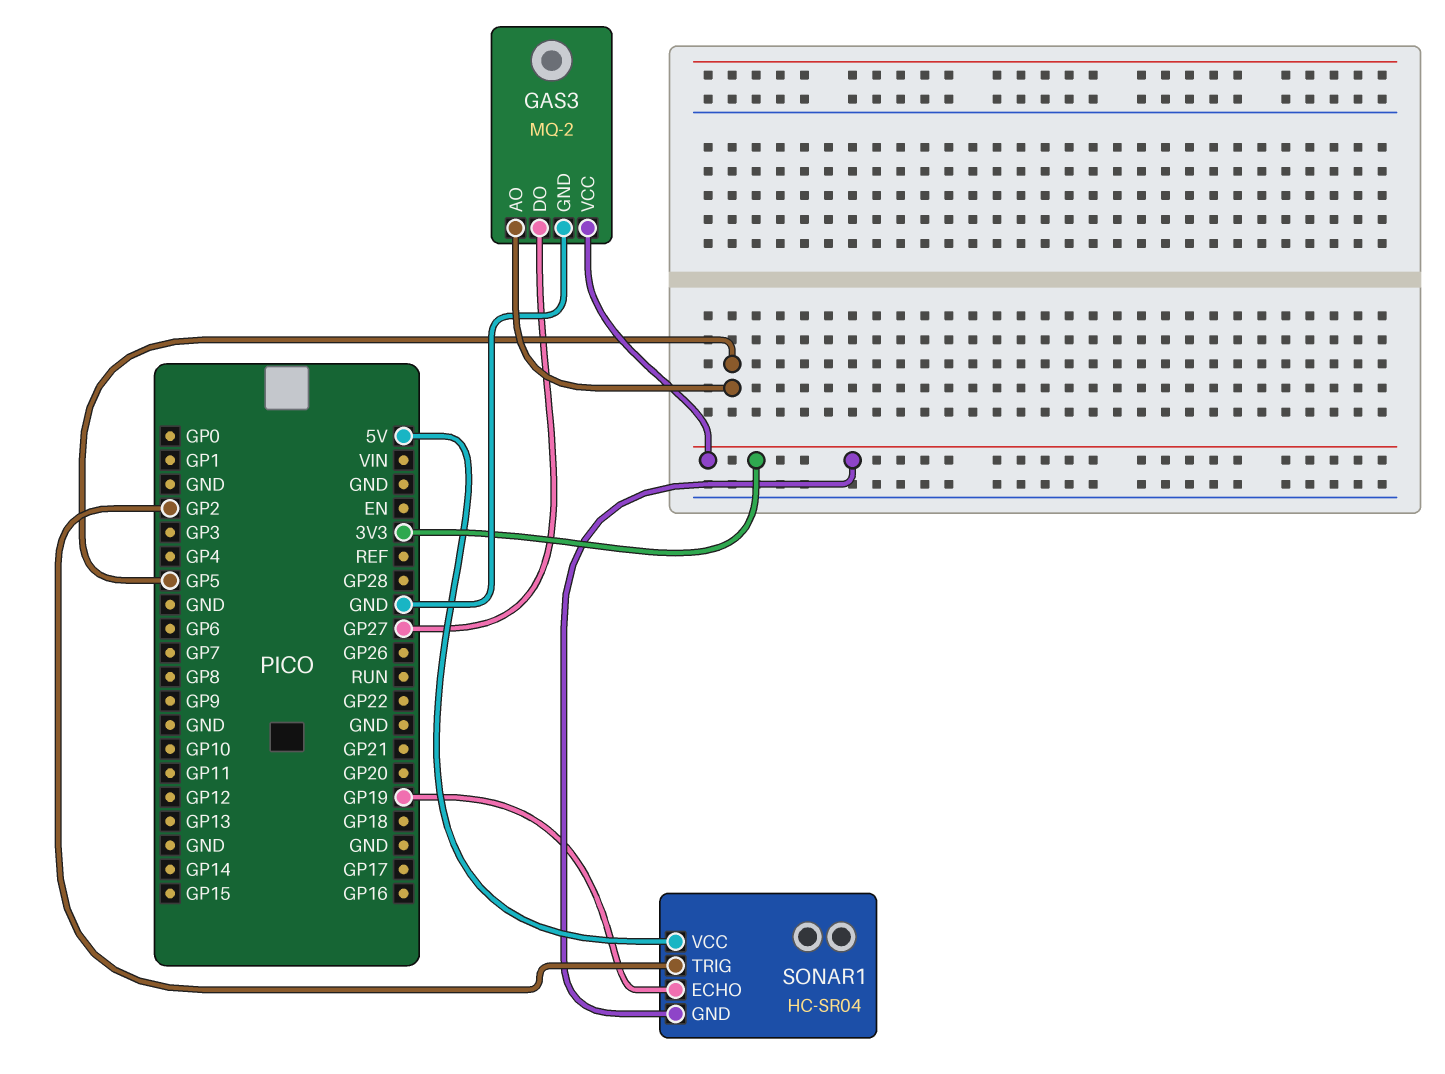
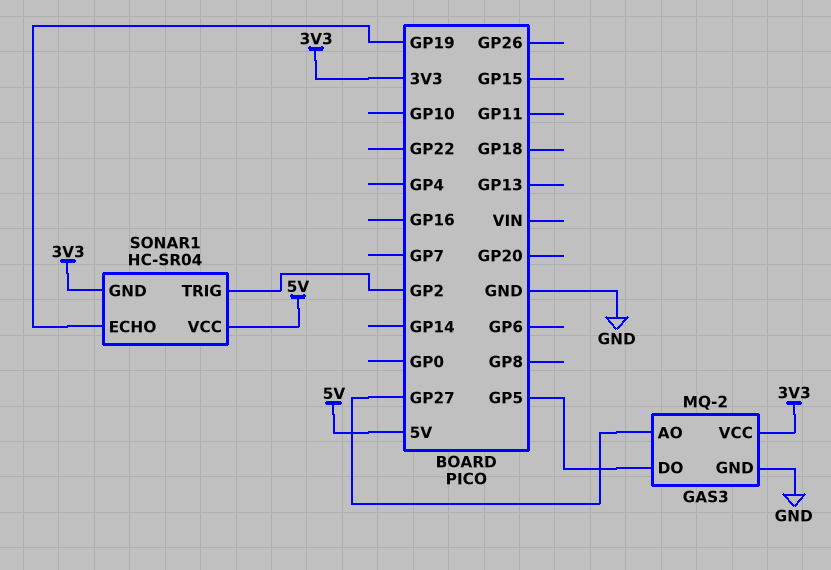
GAS3 pin AO: GP5 -> GP27
GAS3 pin DO: GP27 -> GP5

